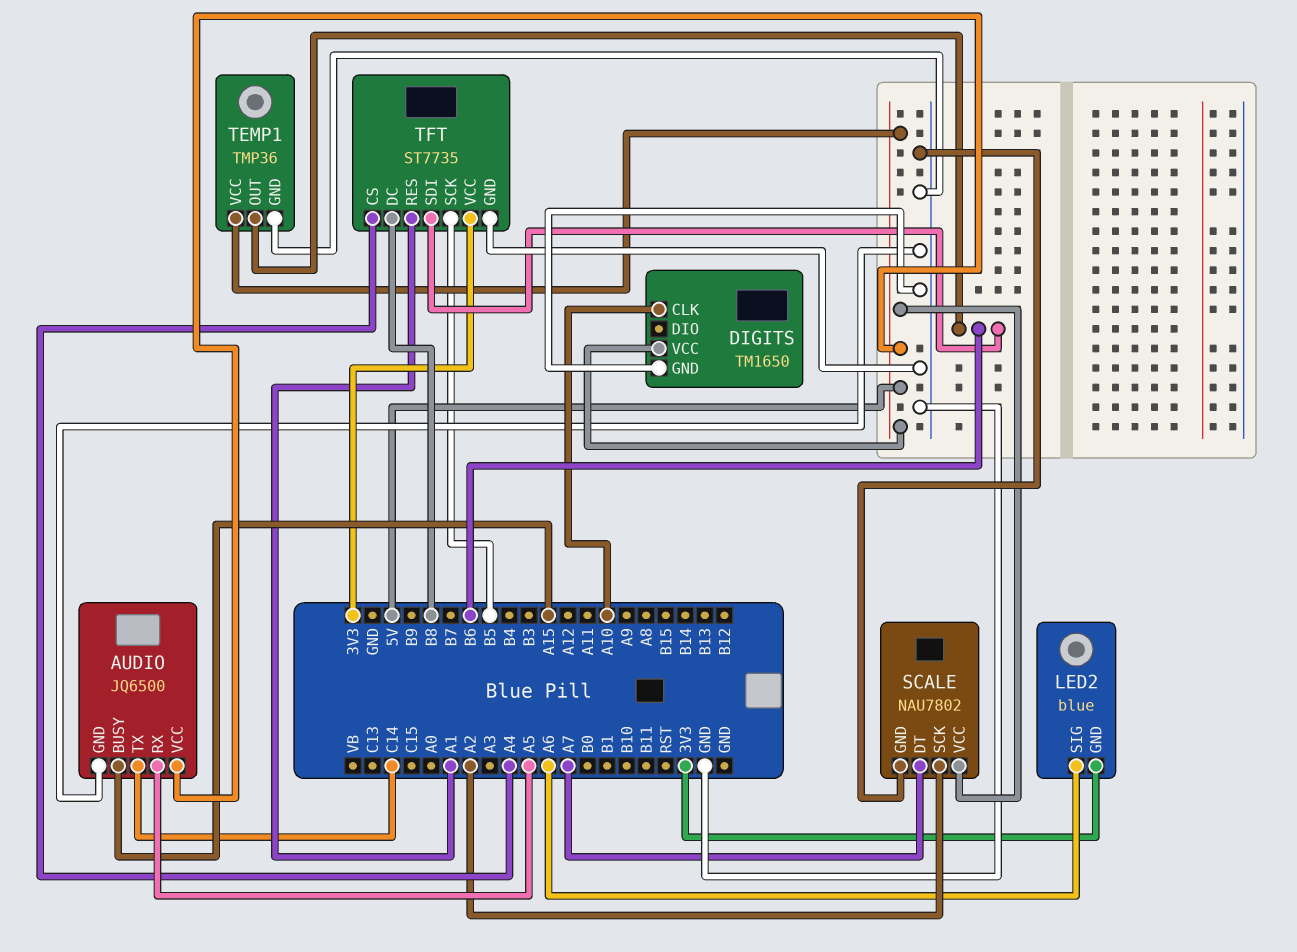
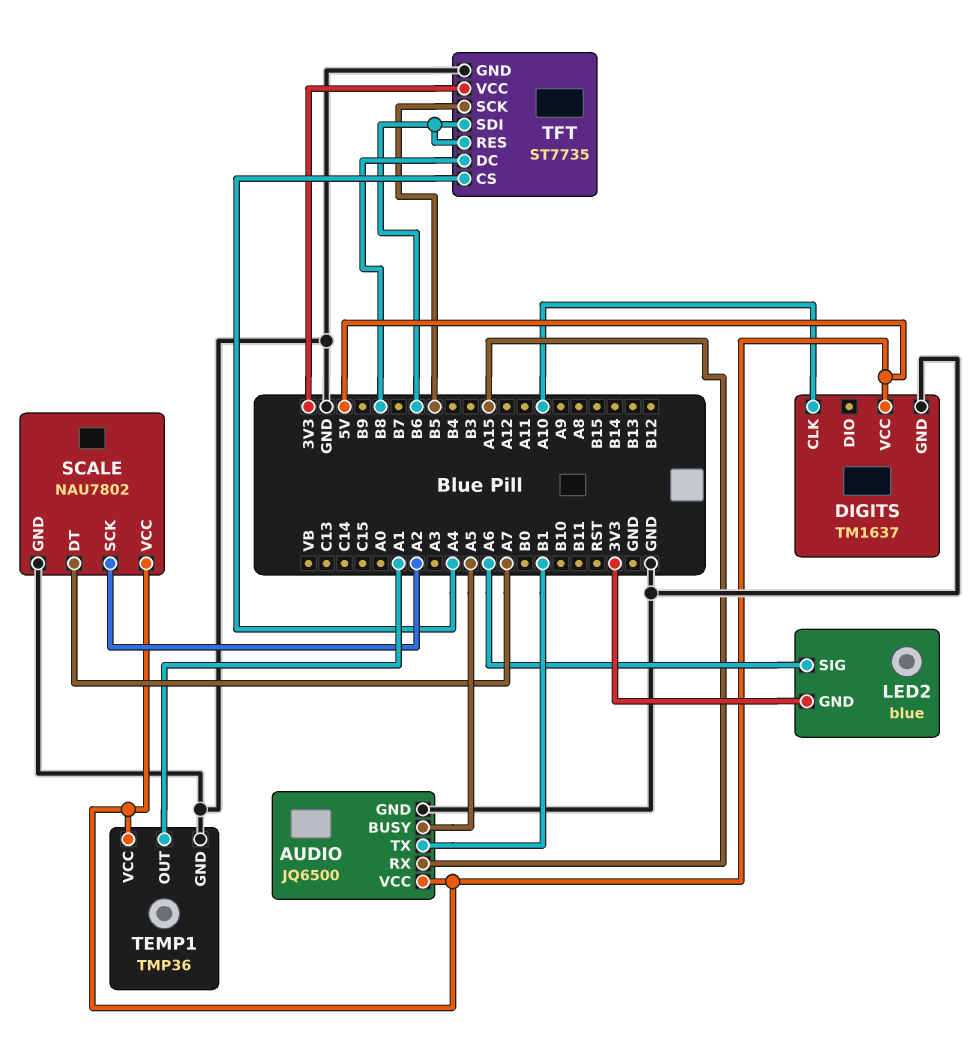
AUDIO pin BUSY: A15 -> A5
AUDIO pin RX: A5 -> A15
AUDIO pin TX: C14 -> B1
DIGITS: TM1650 -> TM1637
TEMP1 pin OUT: B6 -> A1
TFT pin RES: A1 -> B6

